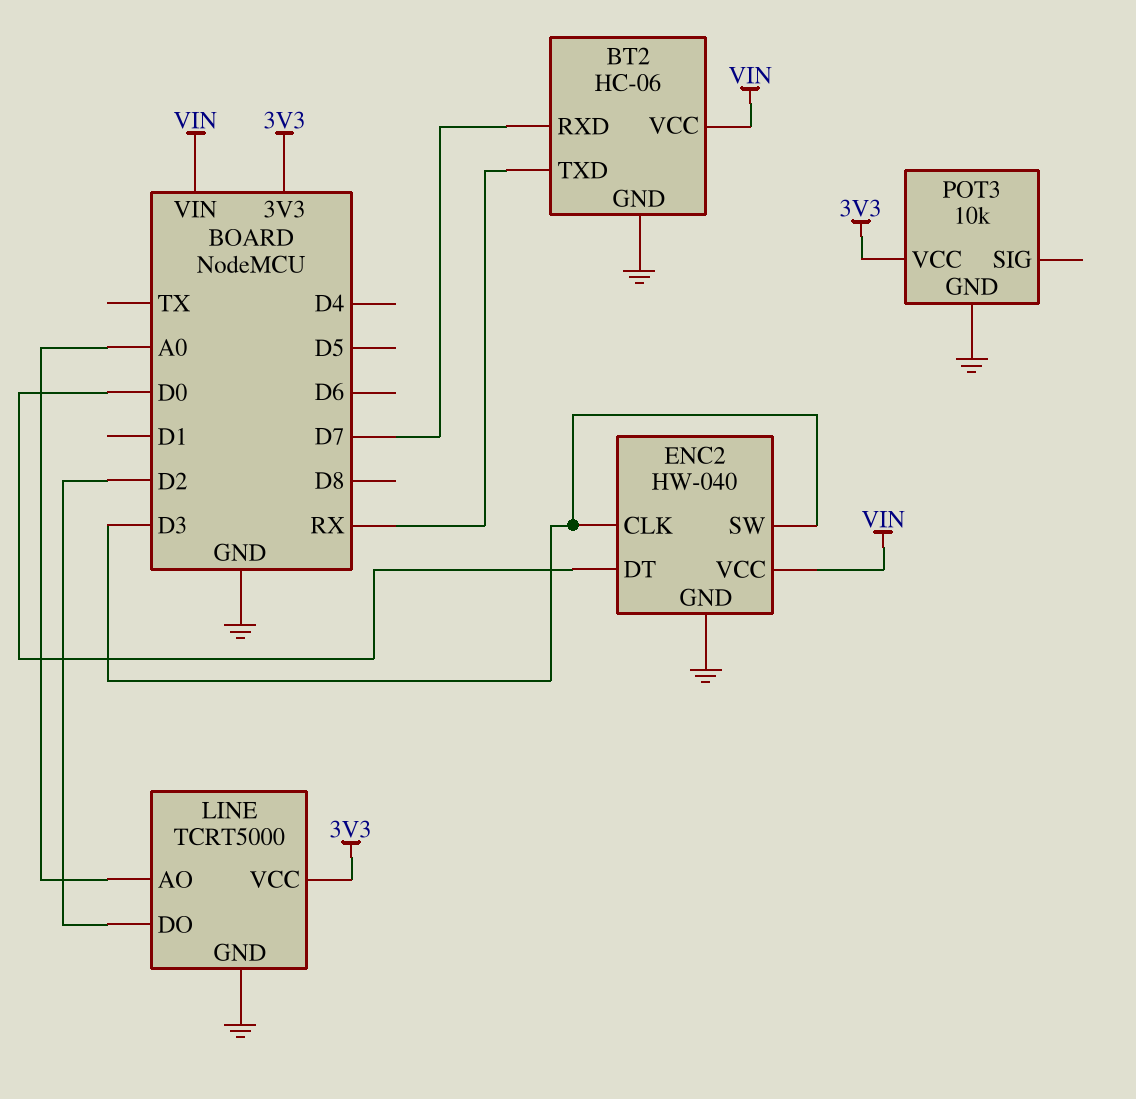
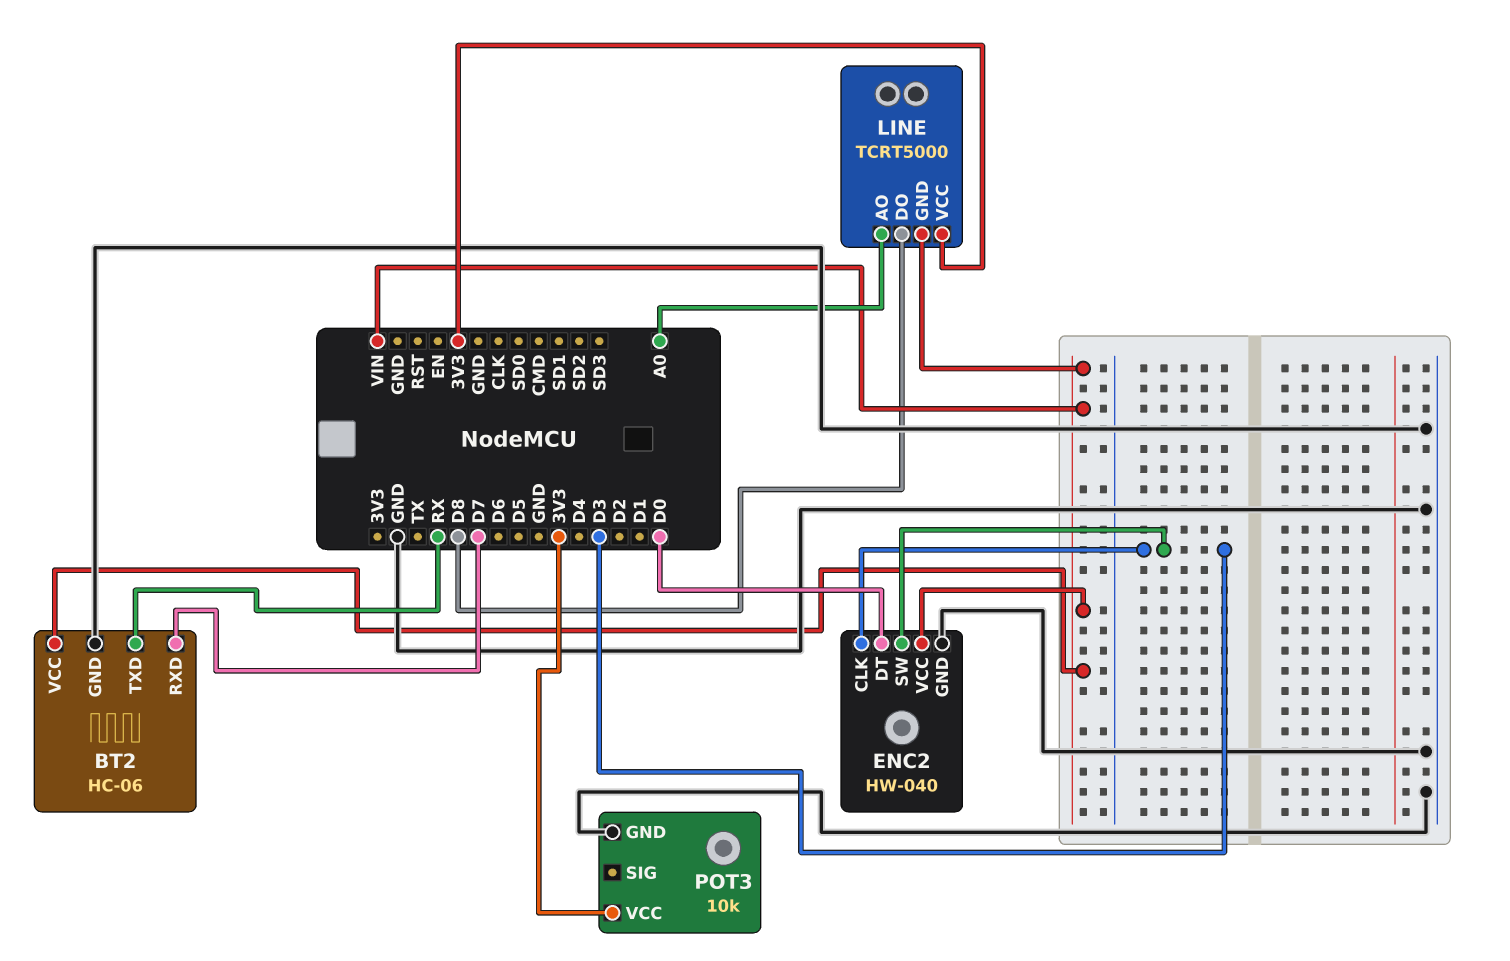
LINE pin DO: D2 -> D8
LINE pin GND: GND -> VIN

